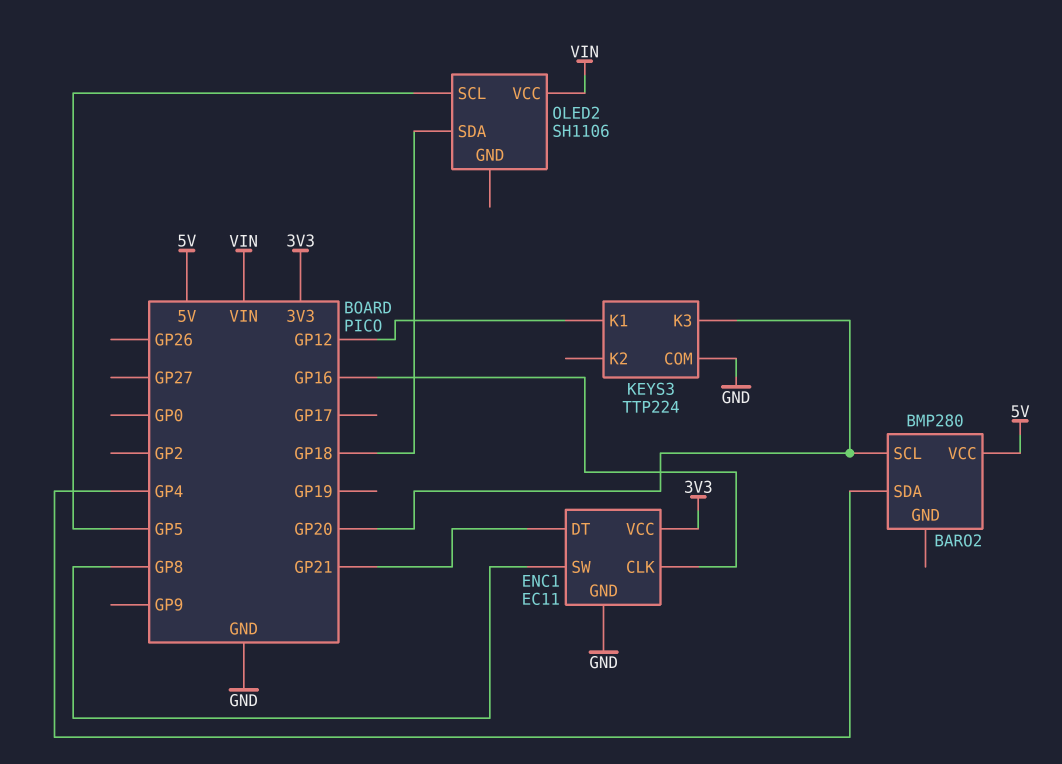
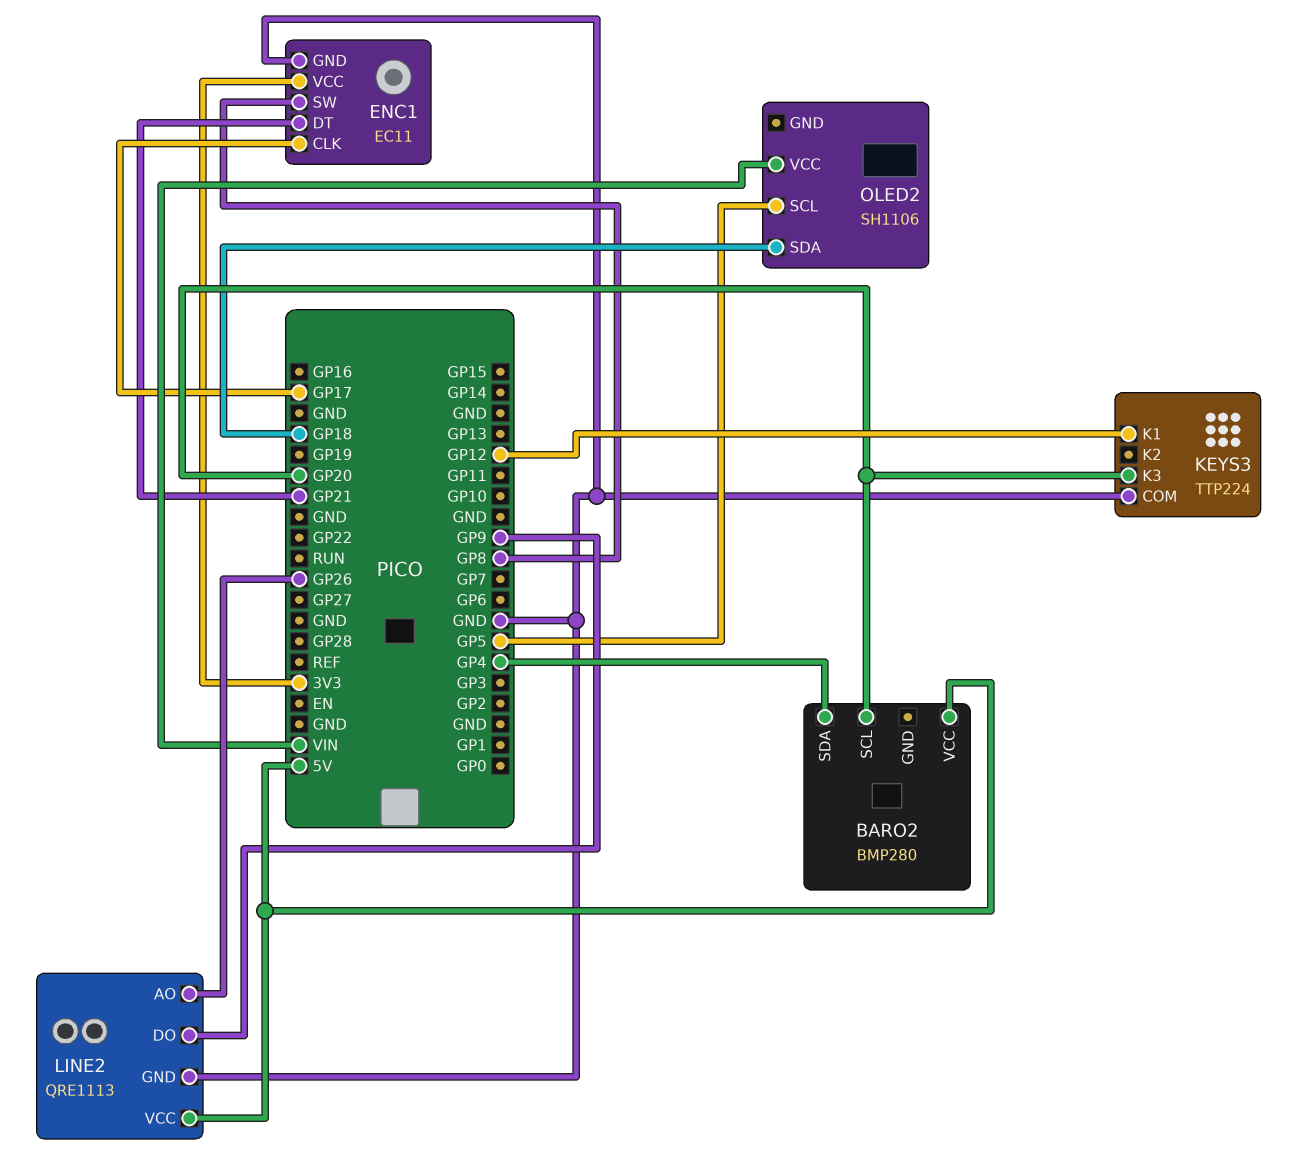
ENC1 pin CLK: GP16 -> GP17
LINE2: none -> QRE1113
LINE2 pin AO: none -> GP26
LINE2 pin DO: none -> GP9
LINE2 pin GND: none -> GND
LINE2 pin VCC: none -> 5V

